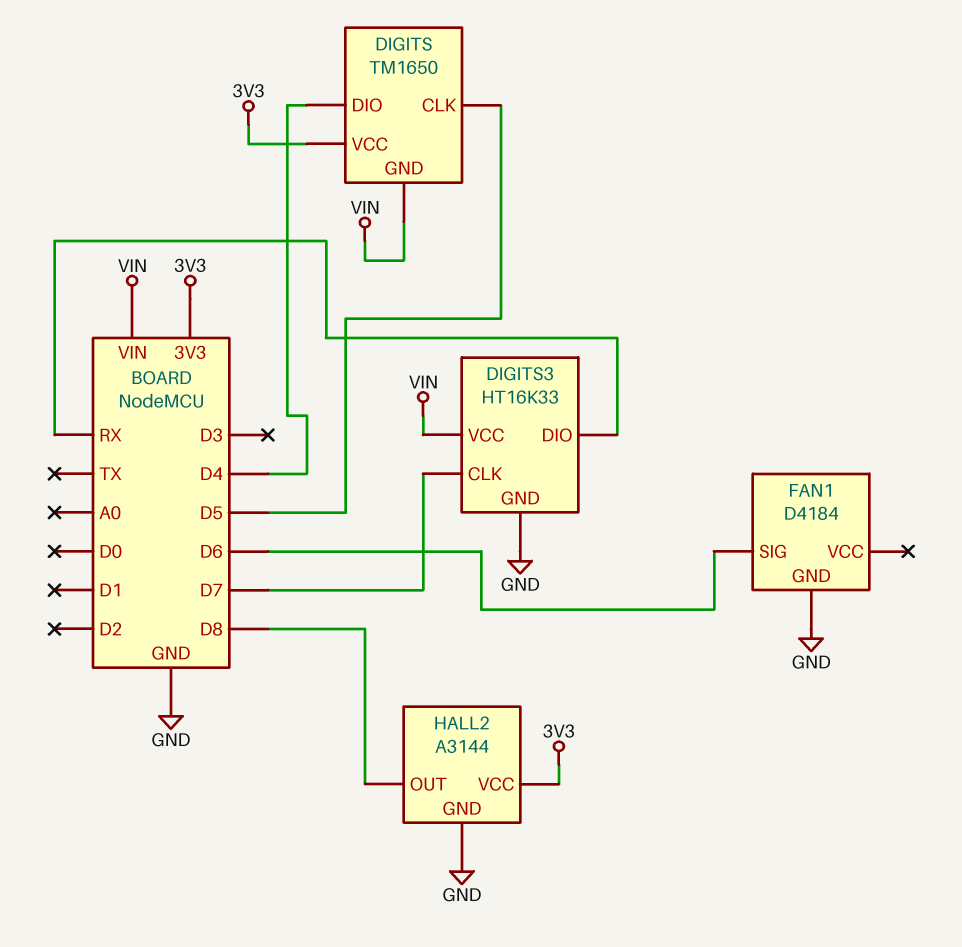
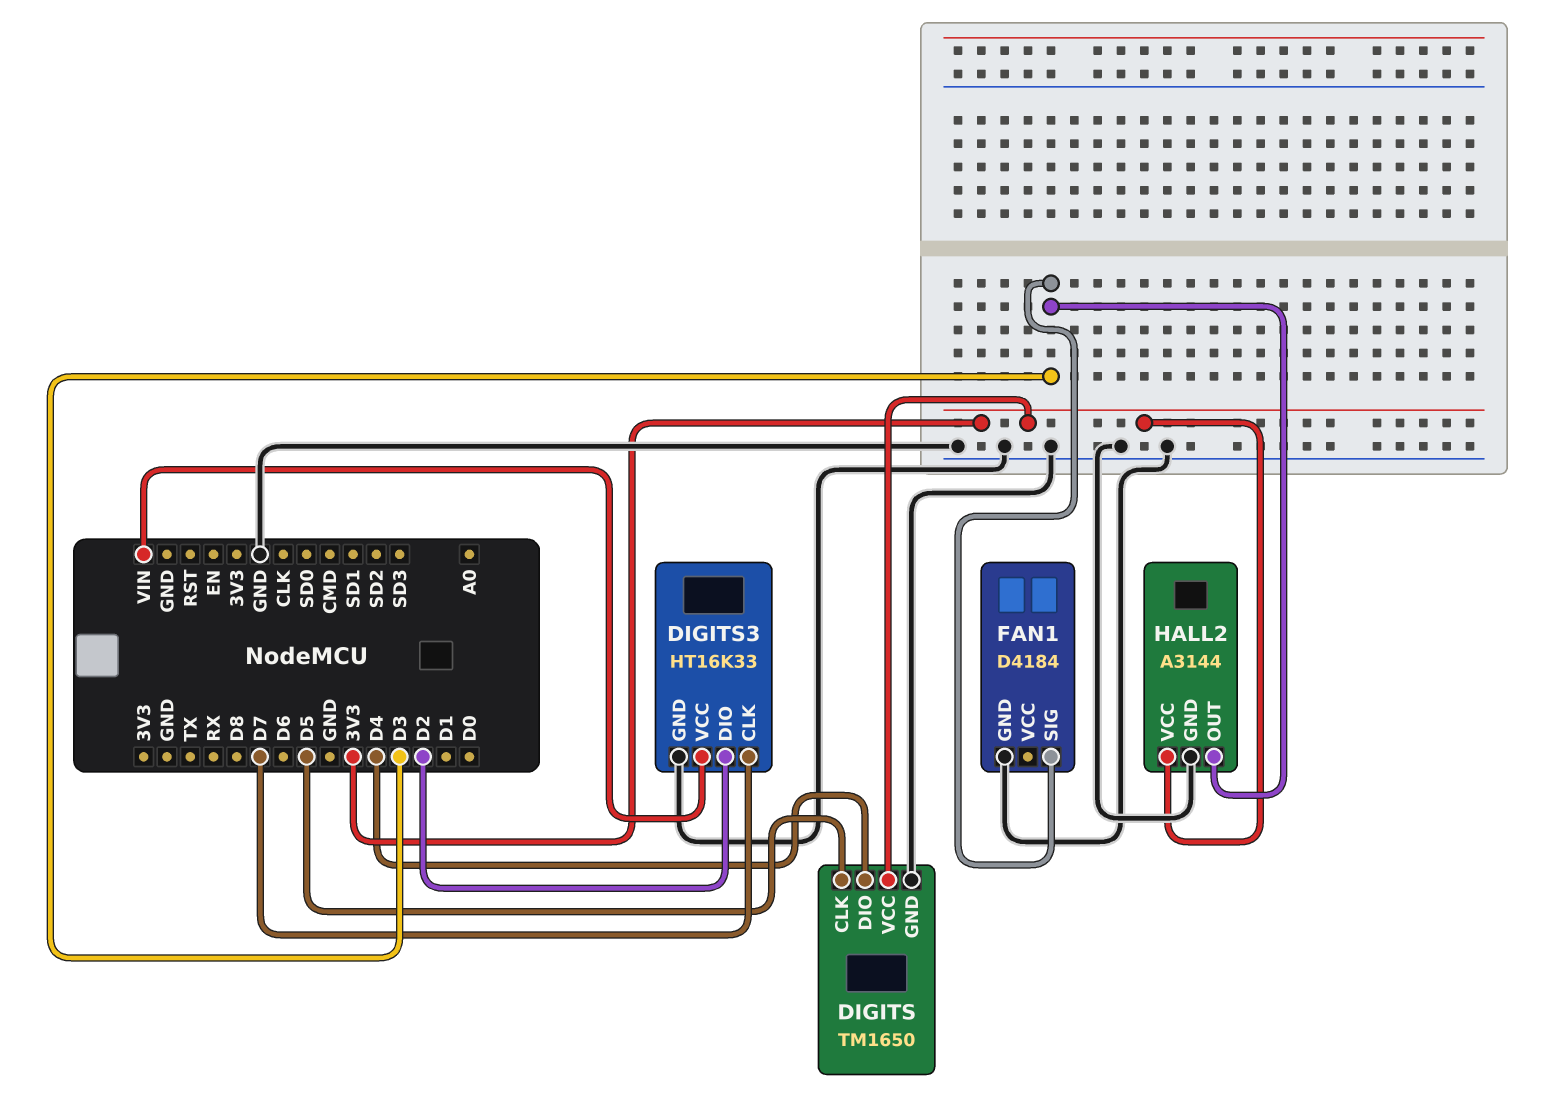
DIGITS pin GND: VIN -> GND
DIGITS3 pin DIO: RX -> D2
FAN1 pin SIG: D6 -> D3
HALL2 pin OUT: D8 -> D3

